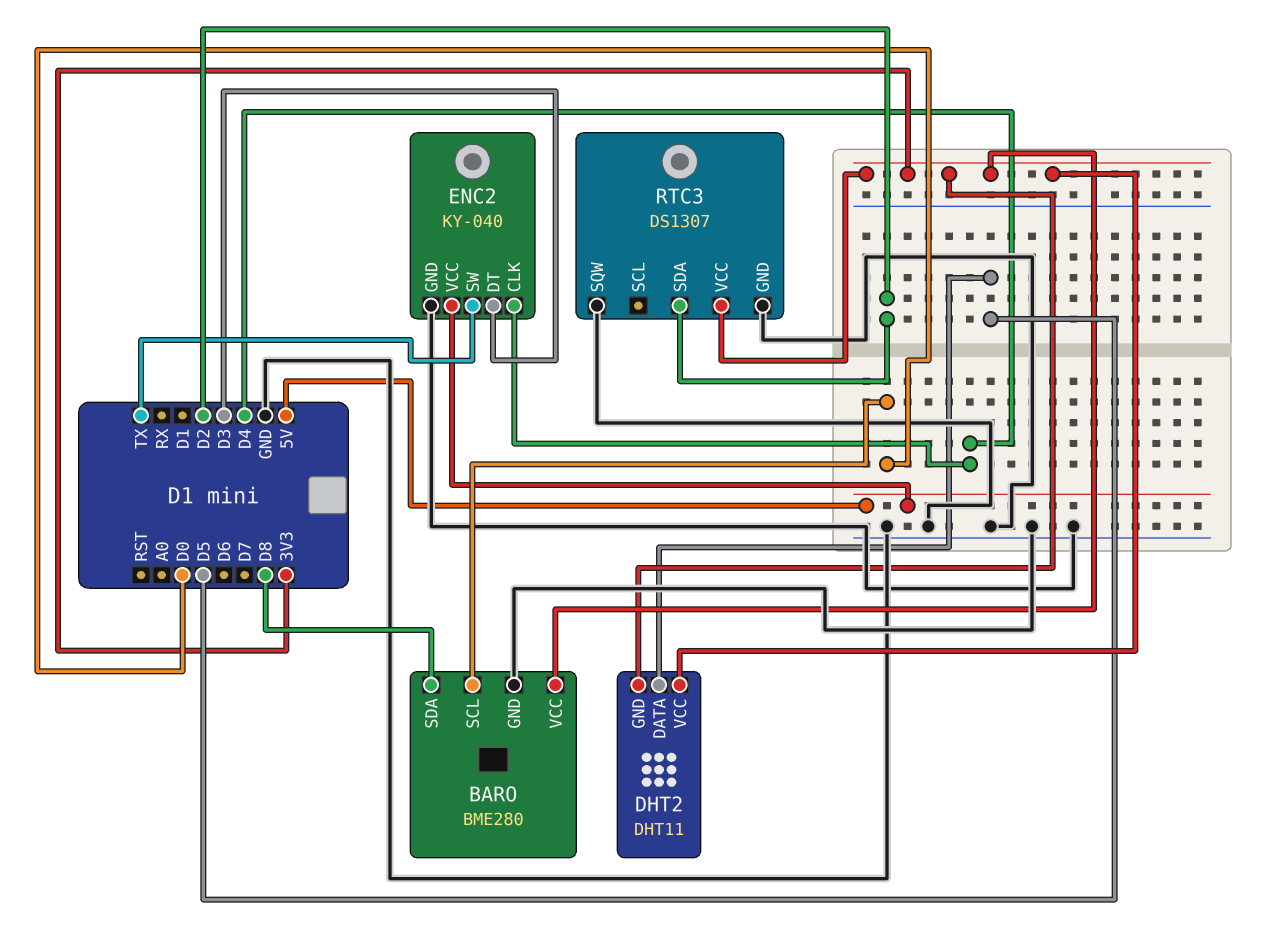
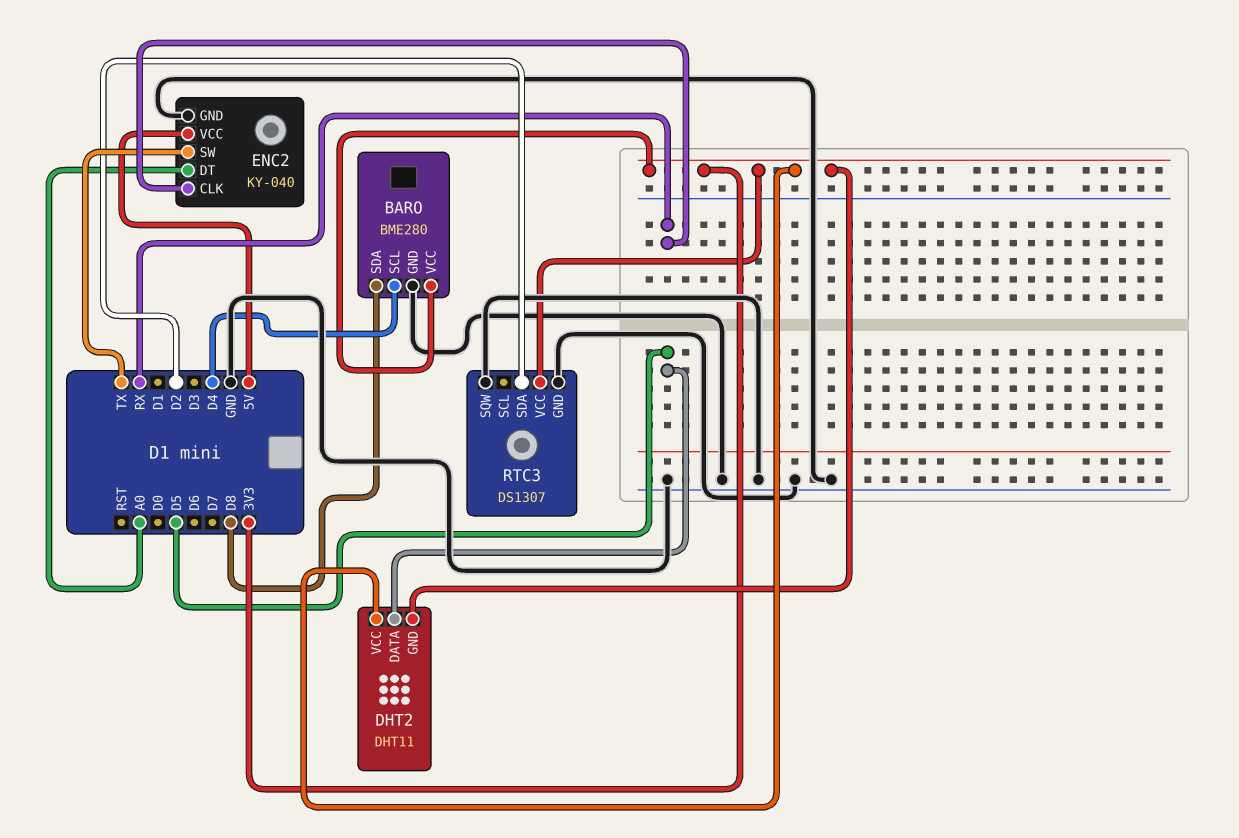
BARO pin SCL: D0 -> D4
ENC2 pin CLK: D4 -> RX
ENC2 pin DT: D3 -> A0

